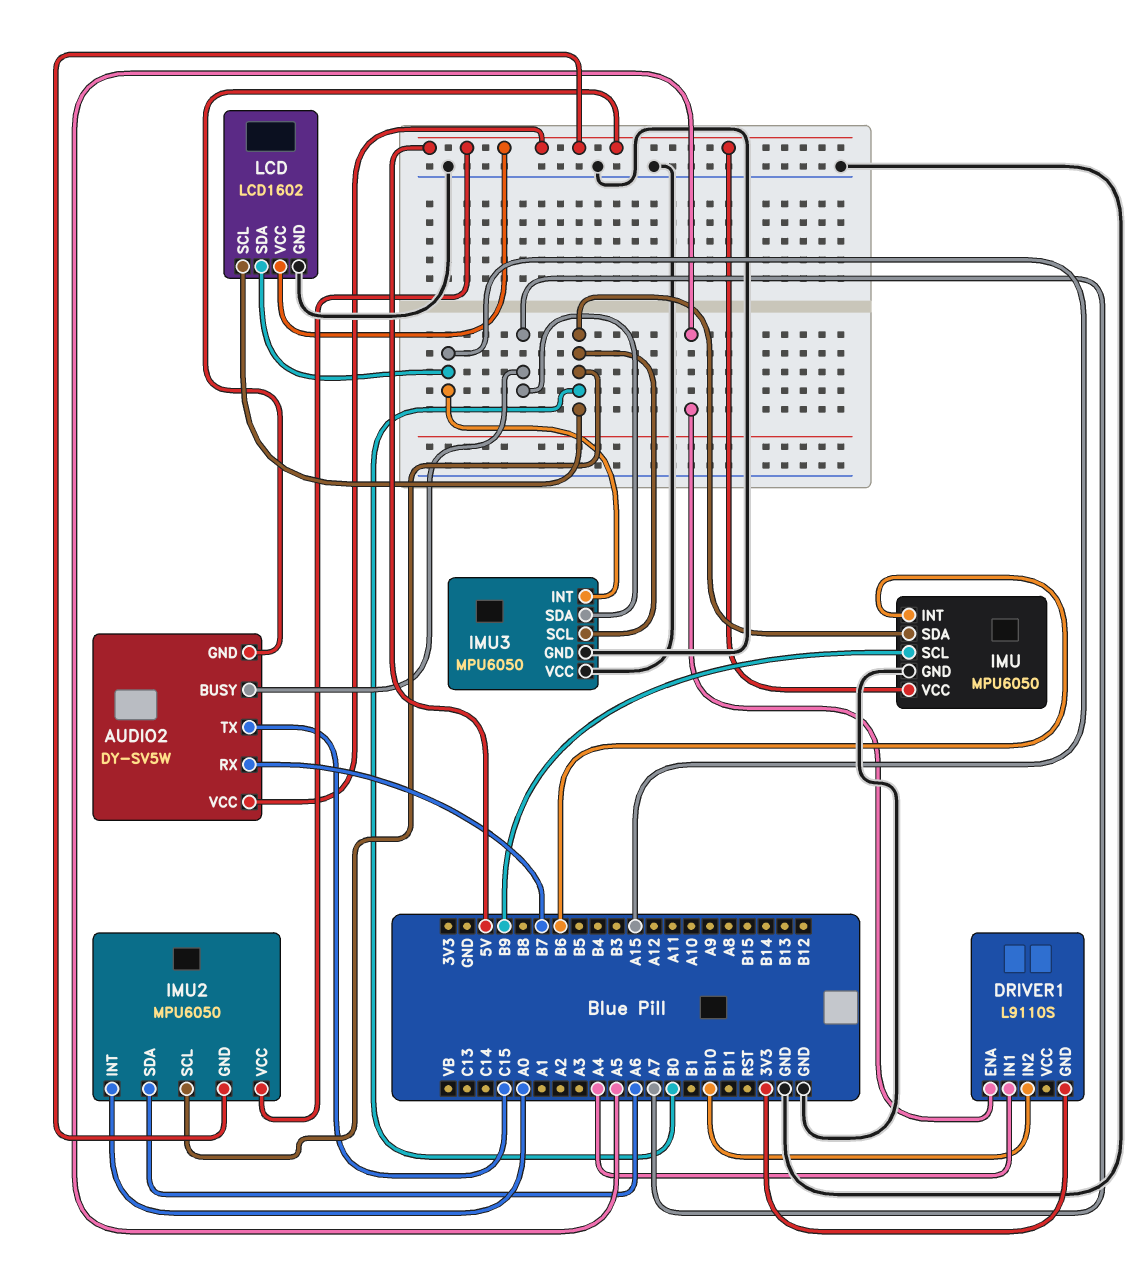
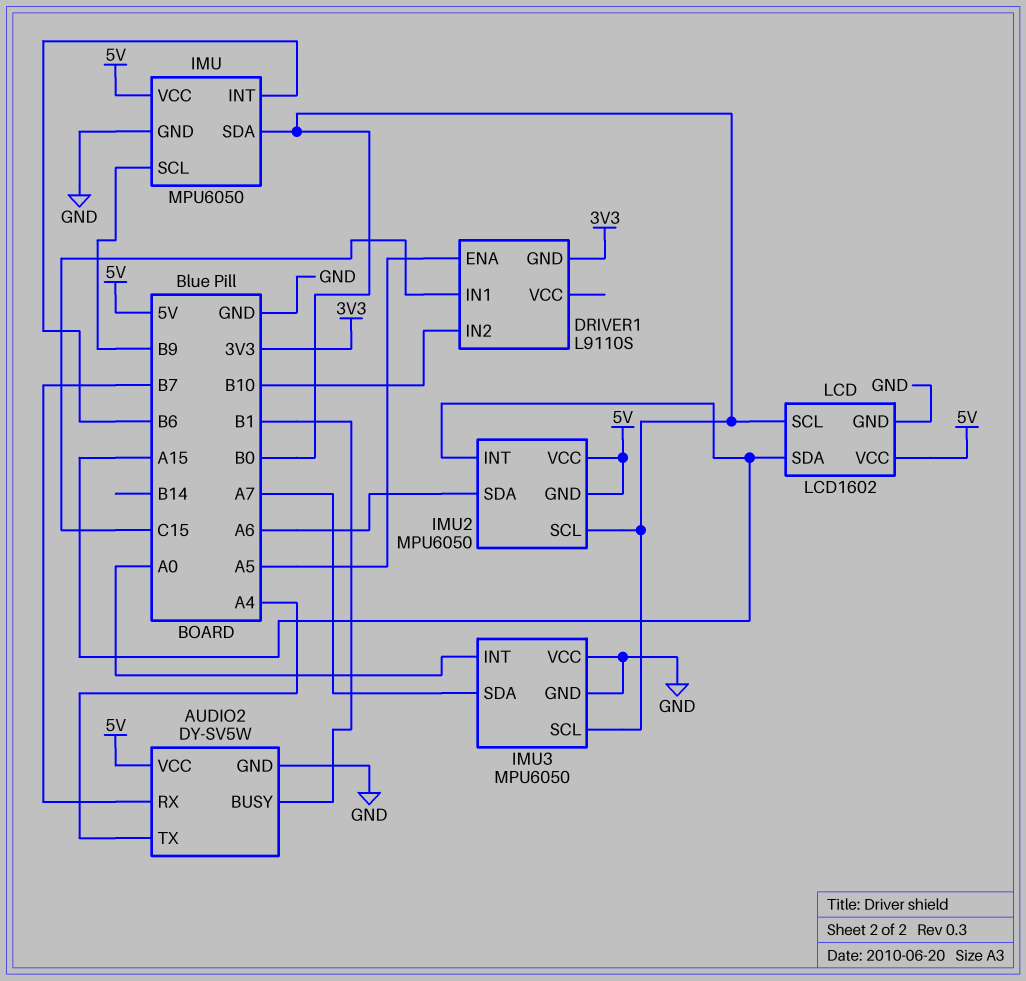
AUDIO2 pin BUSY: A7 -> B1
AUDIO2 pin GND: 5V -> GND
AUDIO2 pin TX: C15 -> A4
DRIVER1 pin IN1: A4 -> C15
IMU2 pin INT: A0 -> A15
IMU3 pin INT: A15 -> A0

